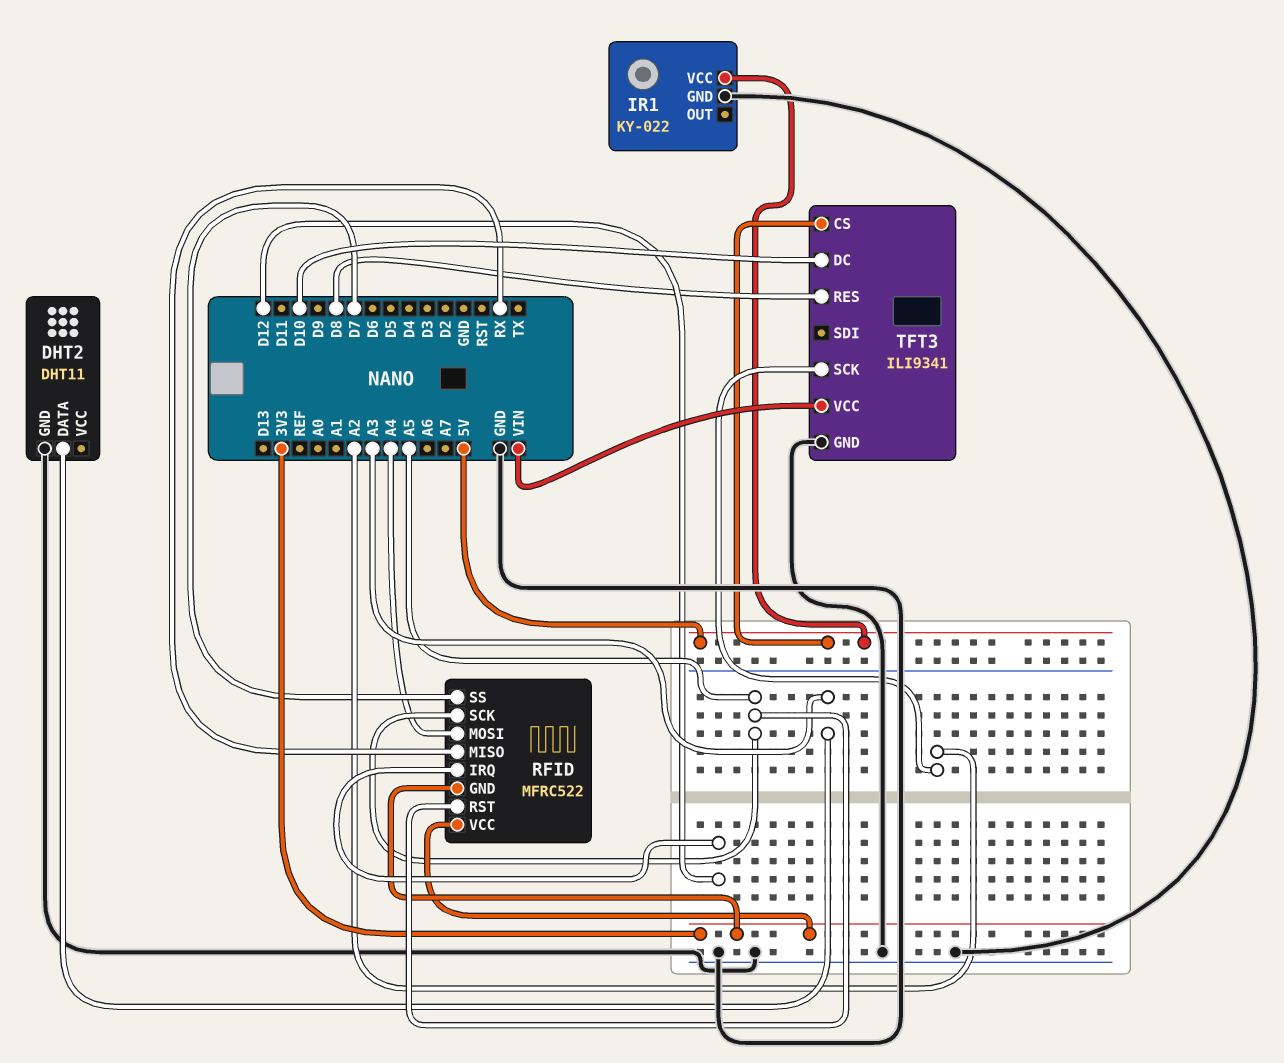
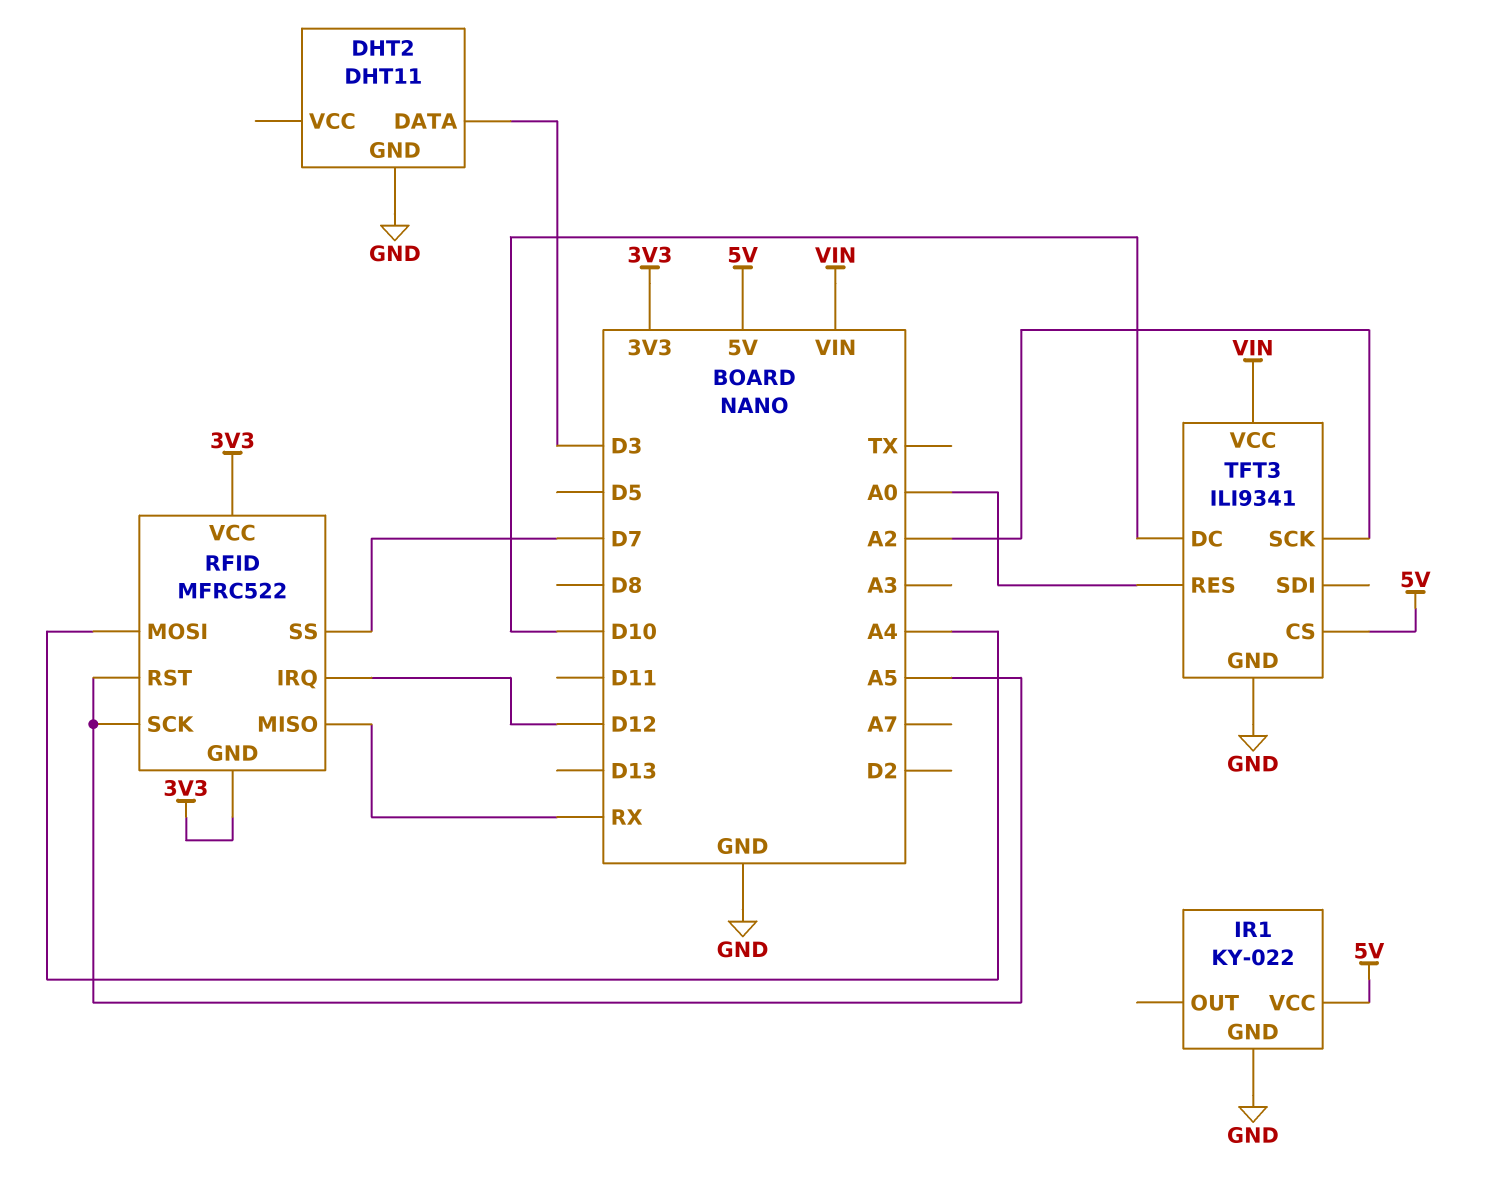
DHT2 pin DATA: A3 -> D3
TFT3 pin RES: D8 -> A0

